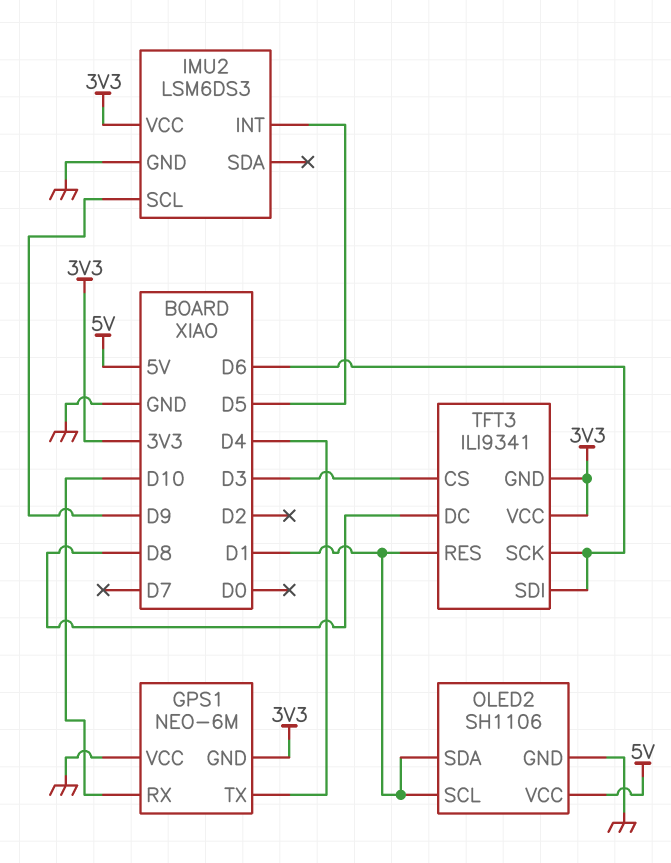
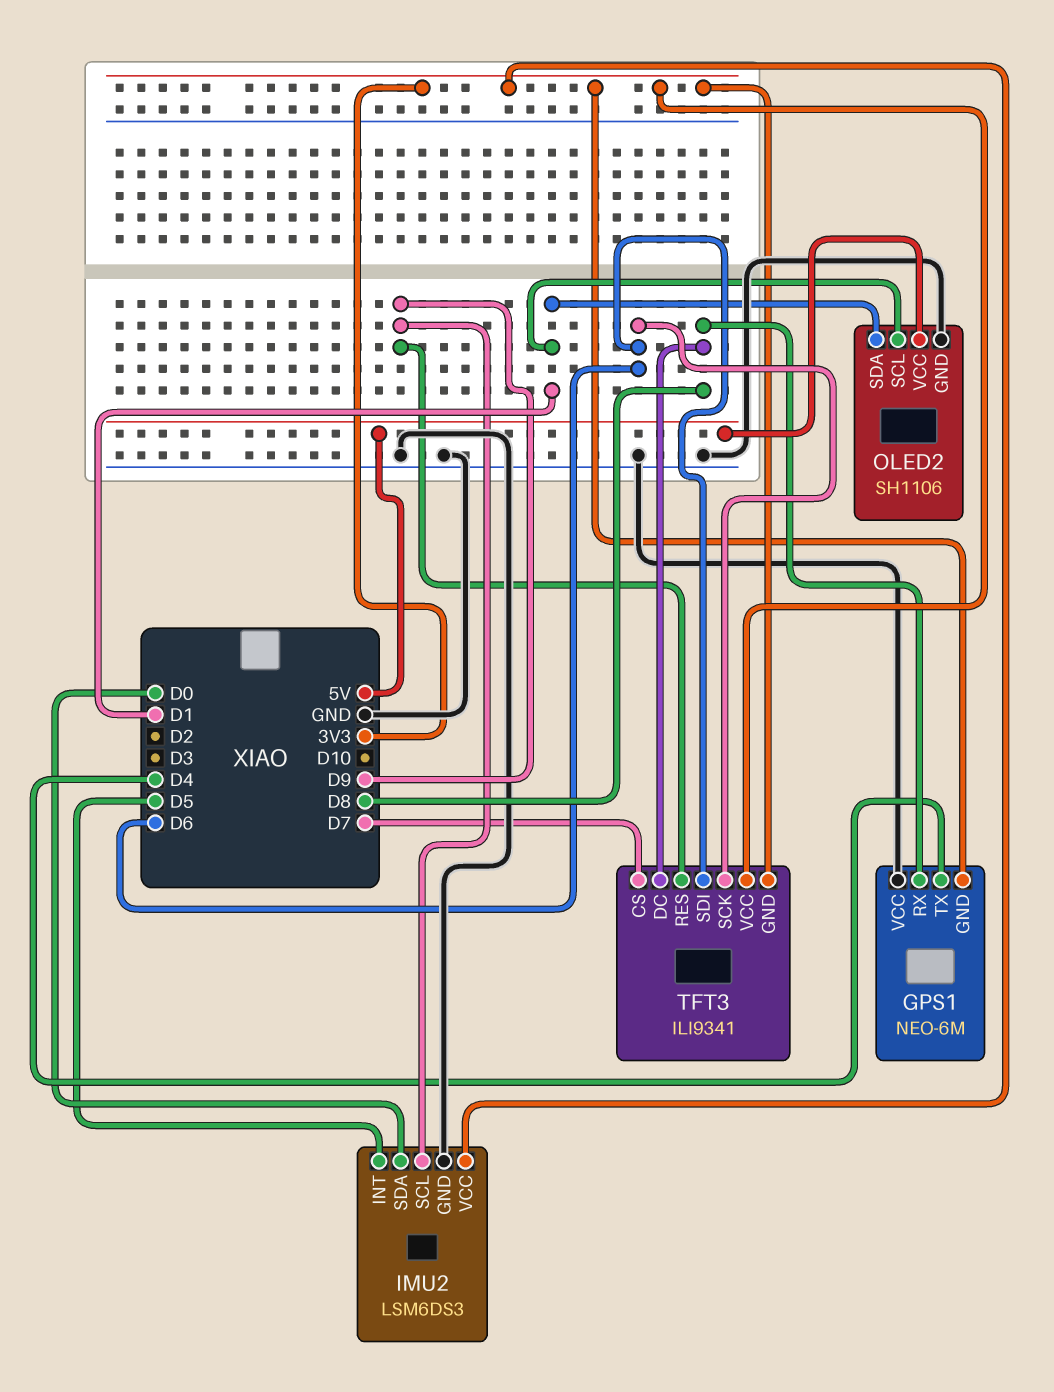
GPS1 pin RX: D10 -> D8
IMU2 pin SDA: none -> D0
TFT3 pin CS: D3 -> D7
TFT3 pin RES: D1 -> D9

